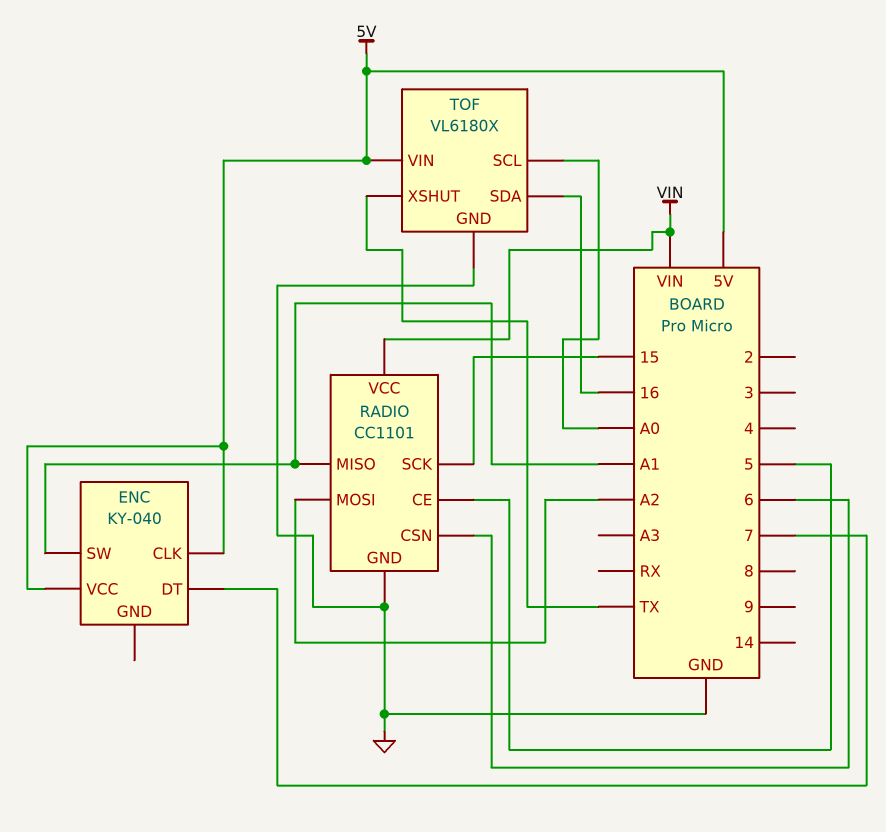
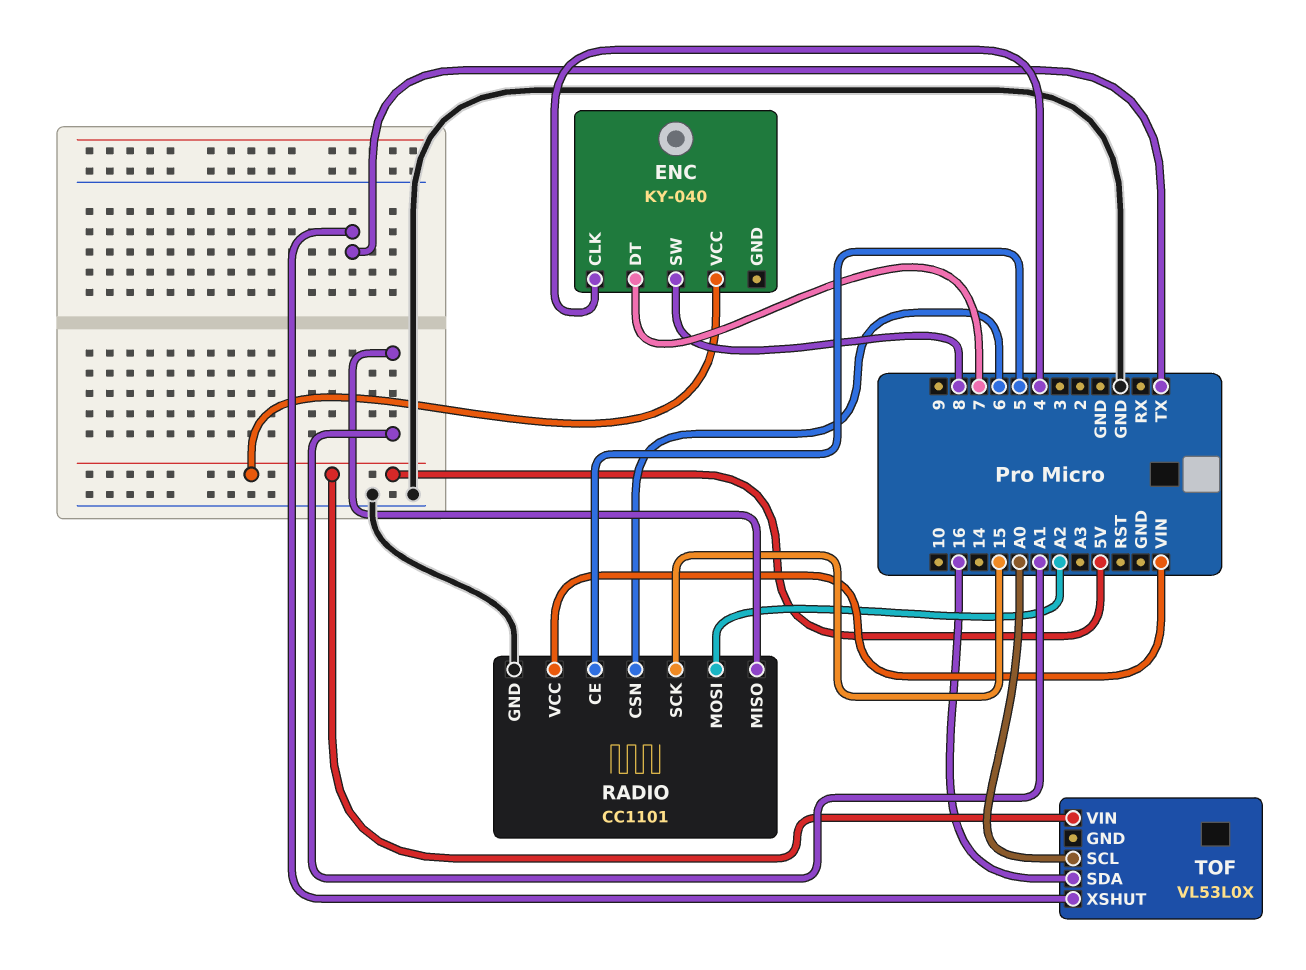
ENC pin CLK: 5V -> 4
ENC pin SW: A1 -> 8
TOF: VL6180X -> VL53L0X
TOF pin GND: GND -> none

